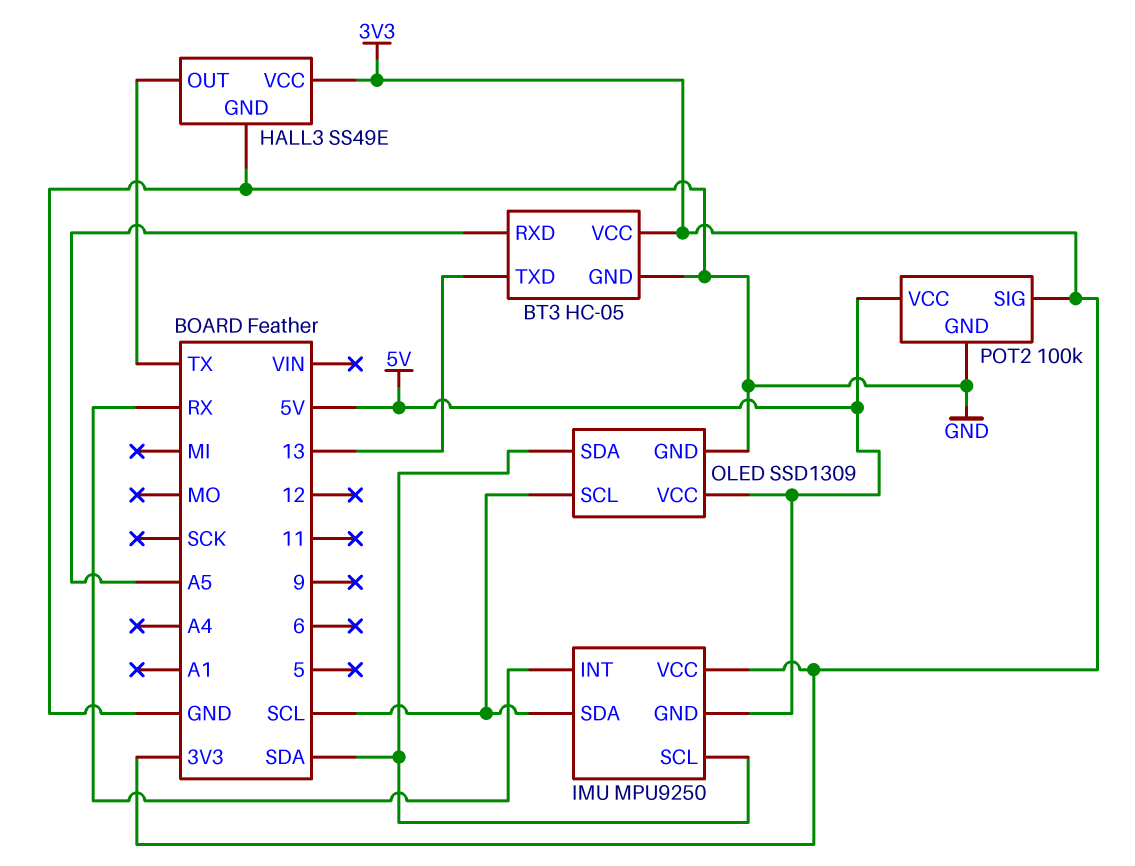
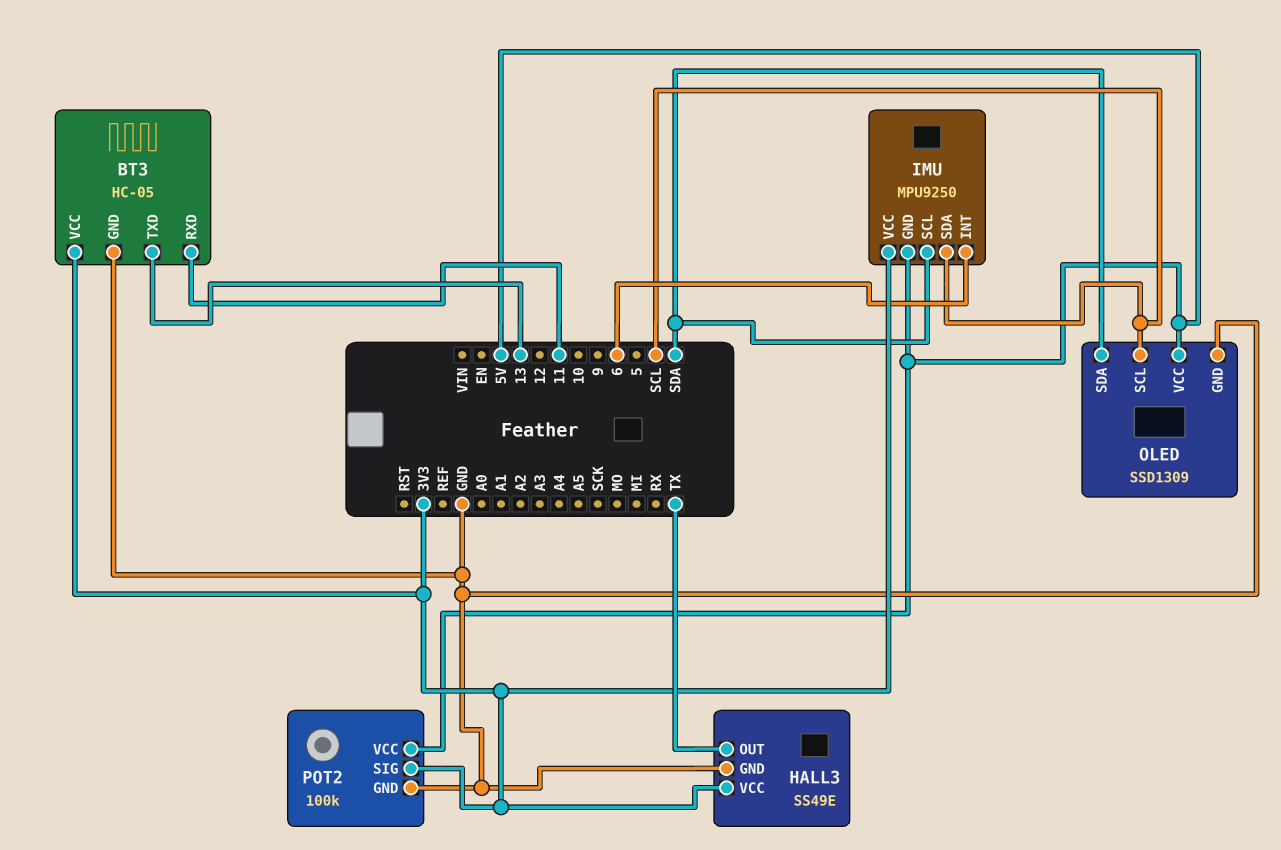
BT3 pin RXD: A5 -> 11
IMU pin INT: RX -> 6

